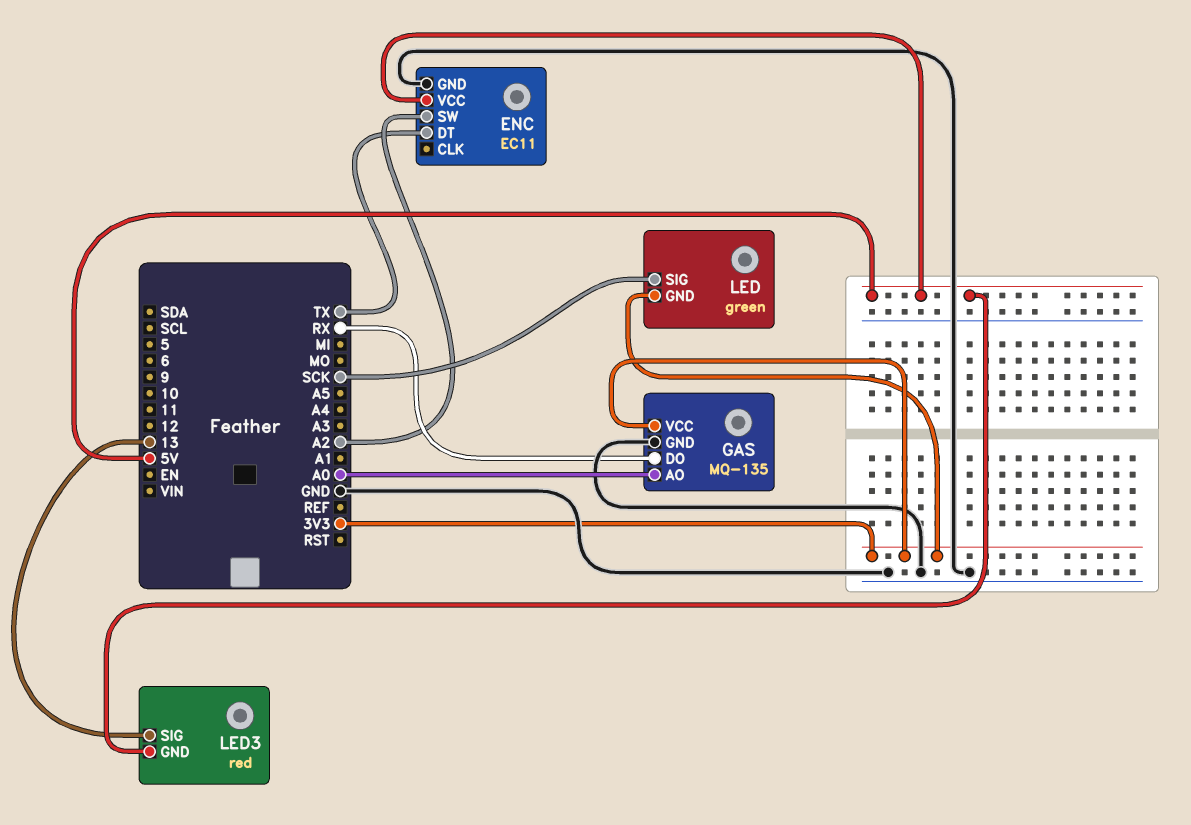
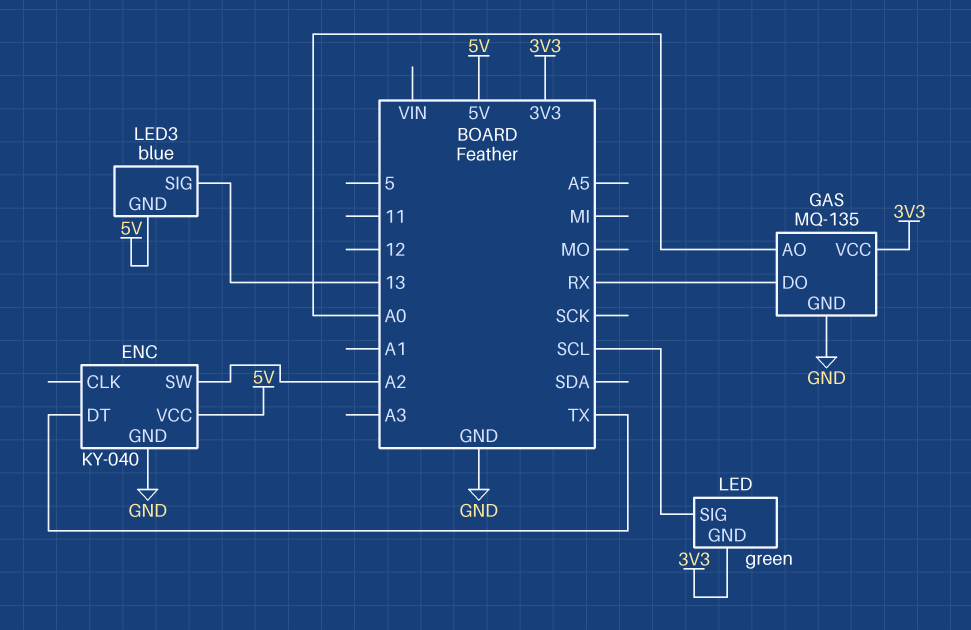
ENC: EC11 -> KY-040
LED pin SIG: SCK -> SCL
LED3: red -> blue

